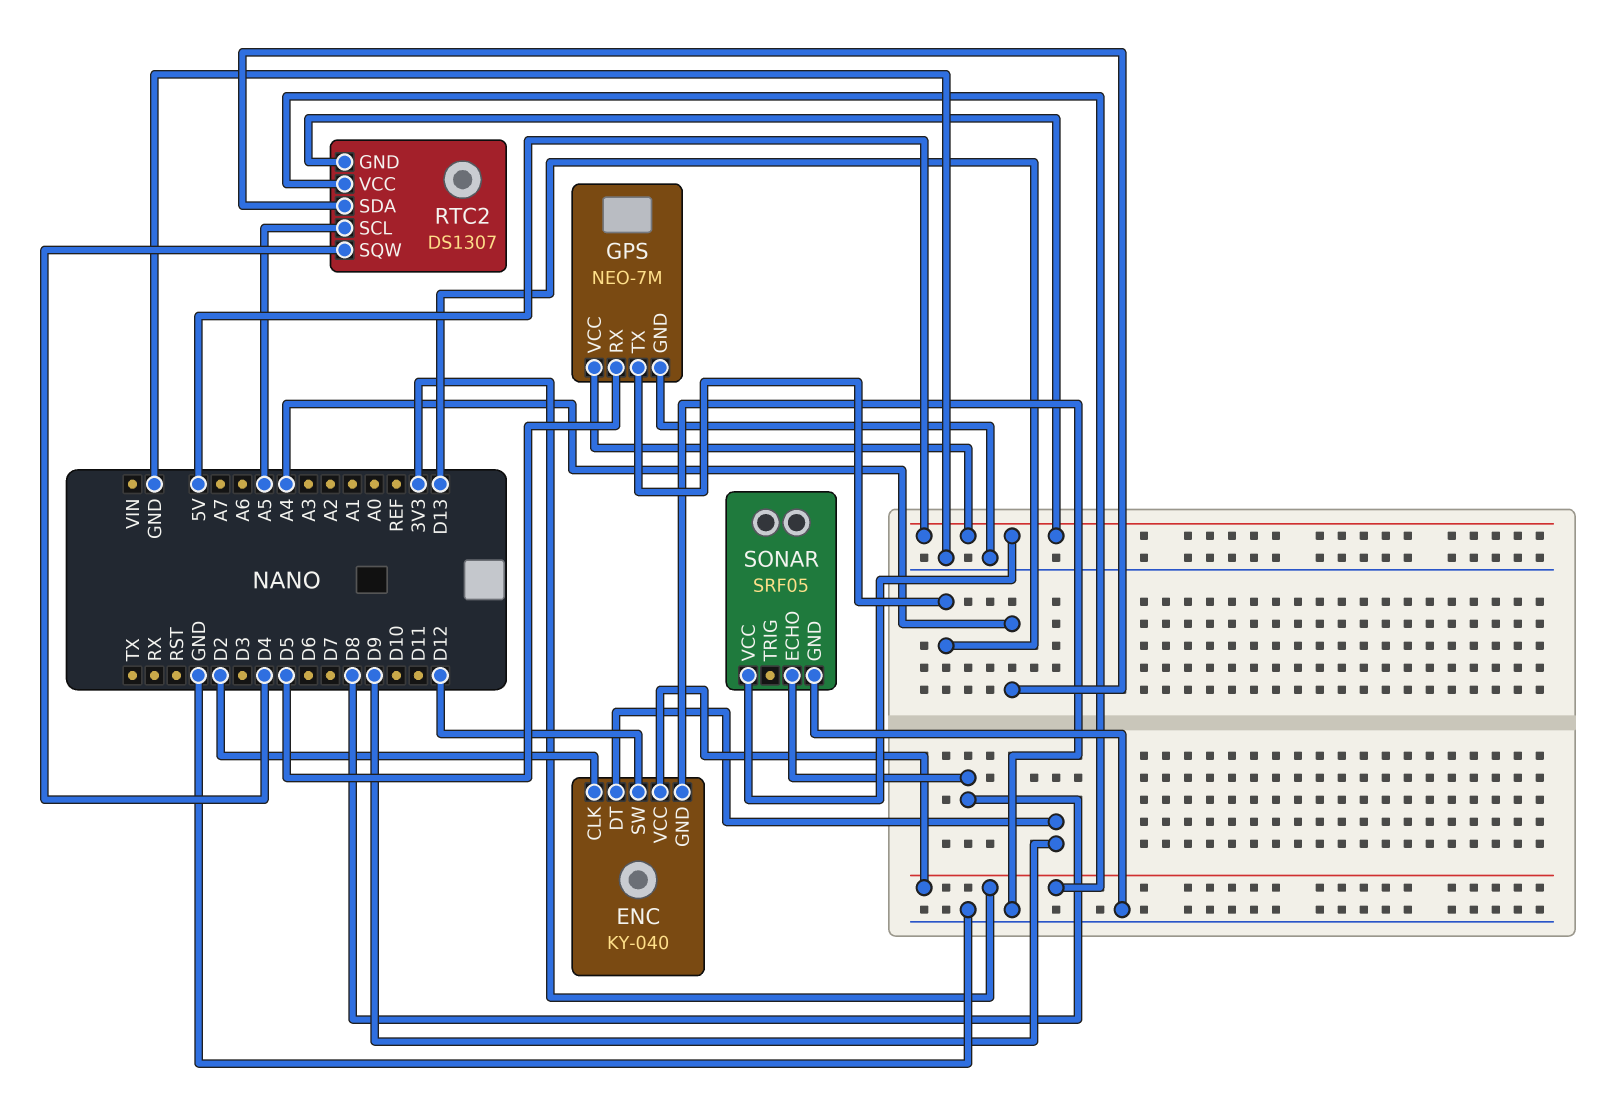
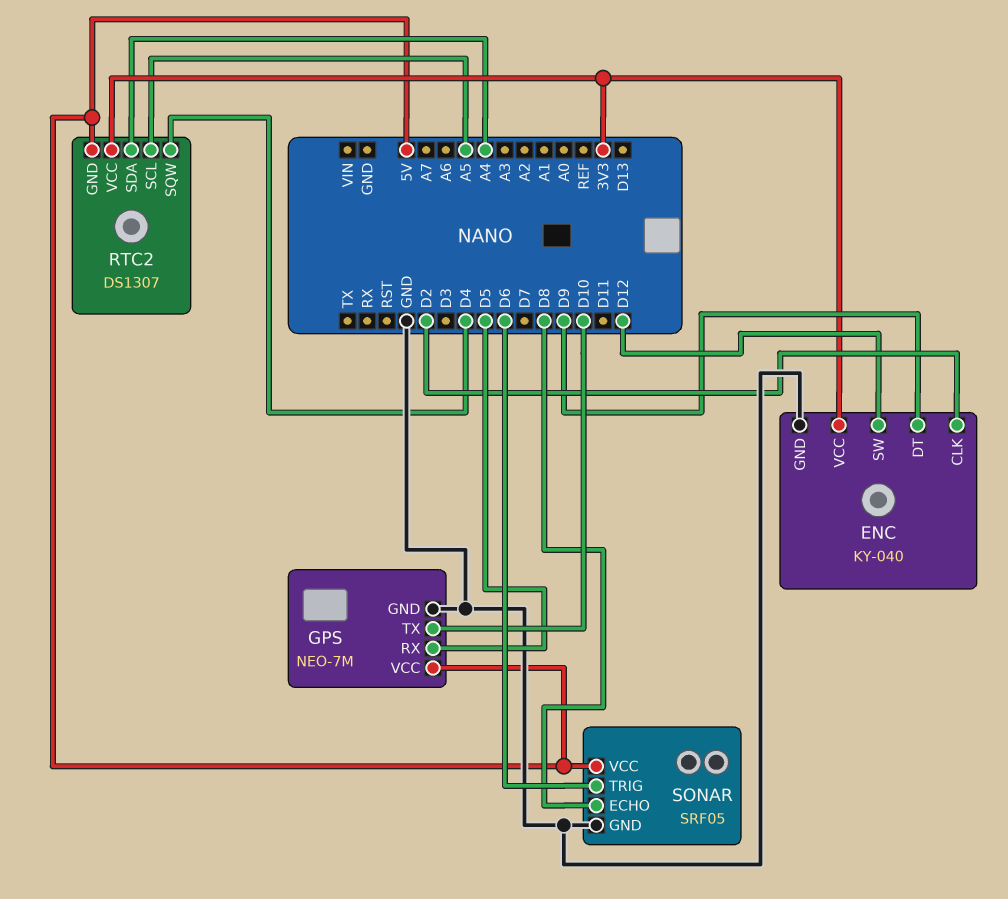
GPS pin TX: D13 -> D10
SONAR pin TRIG: none -> D6

